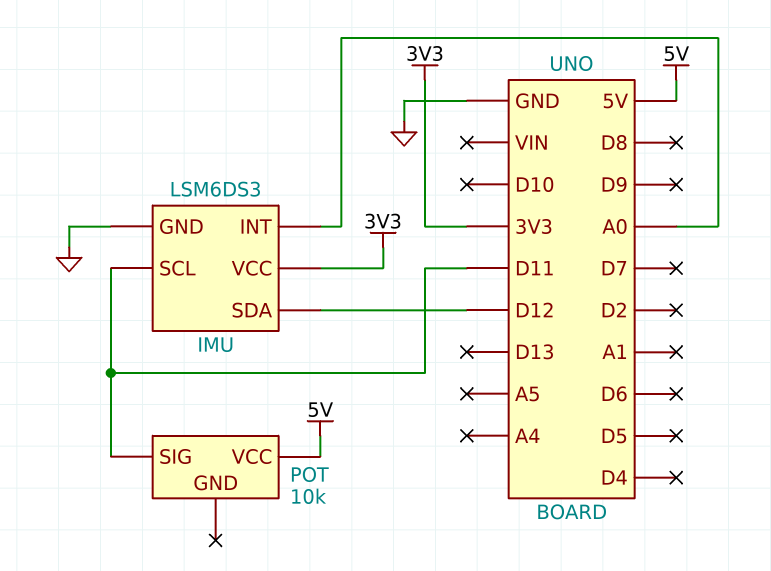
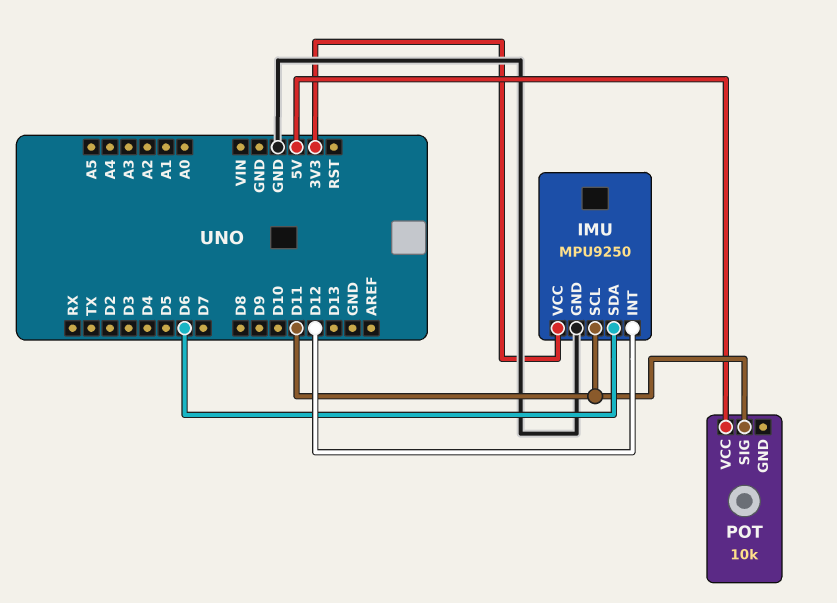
IMU: LSM6DS3 -> MPU9250
IMU pin INT: A0 -> D12
IMU pin SDA: D12 -> D6

